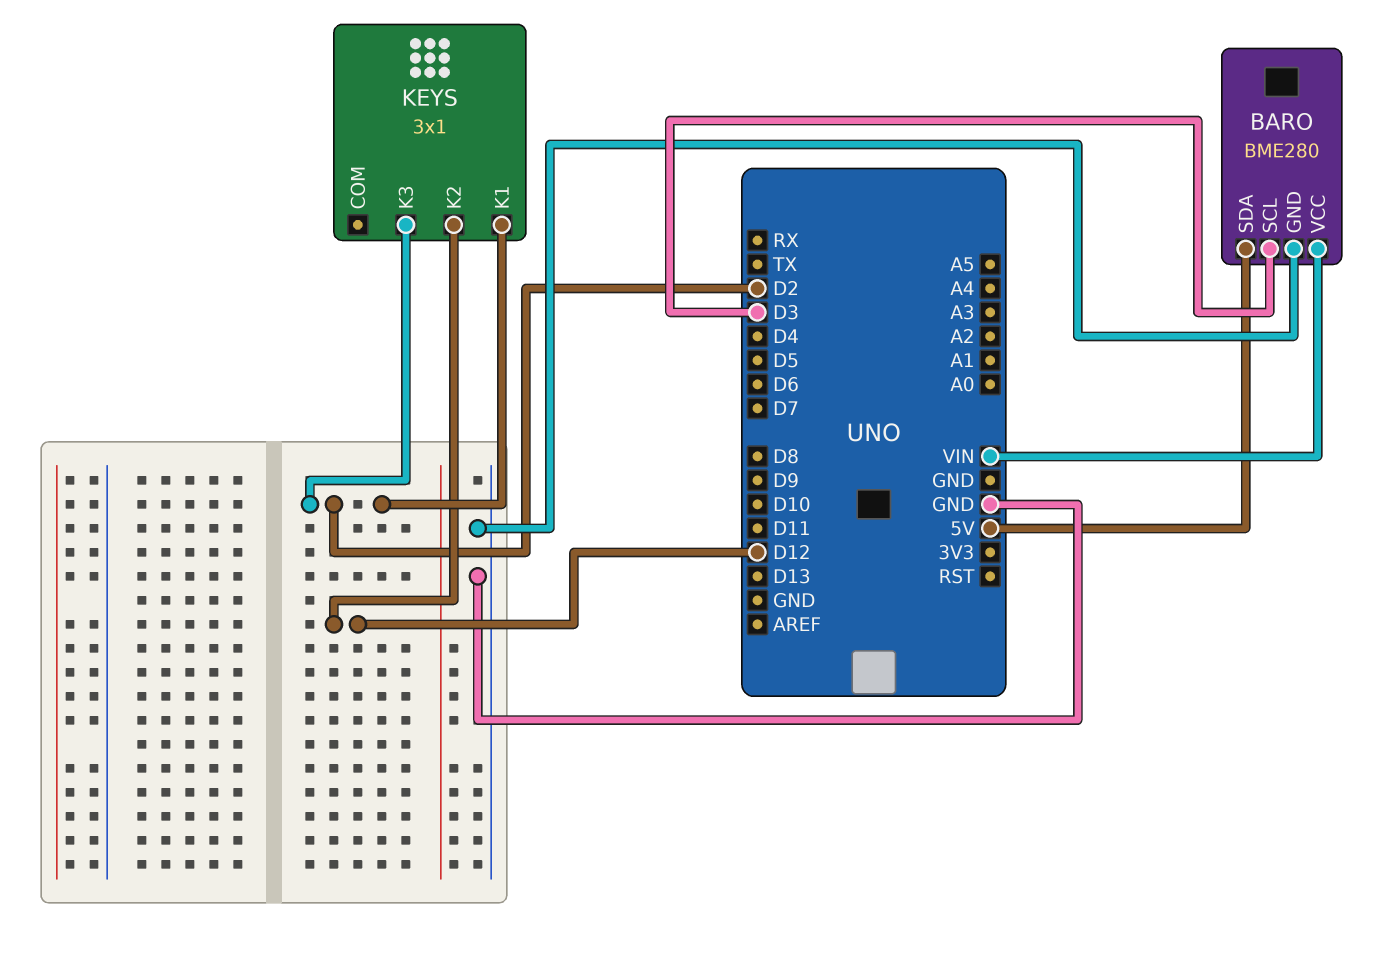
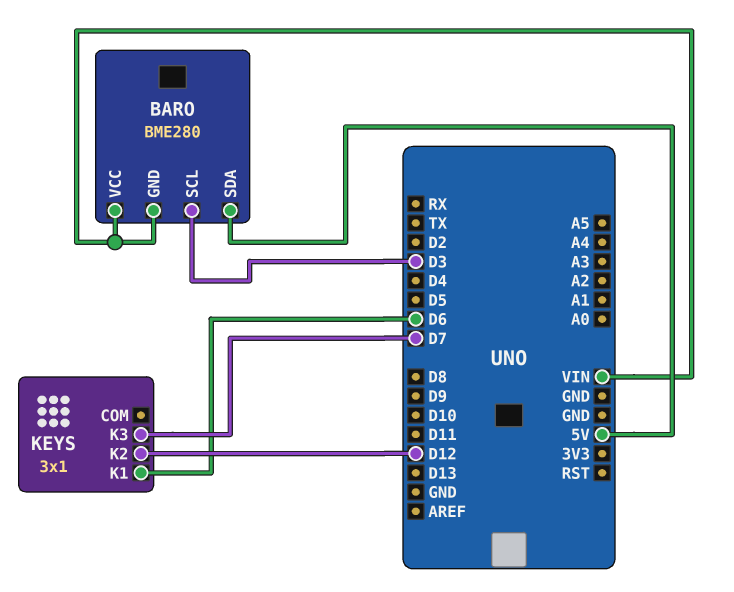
BARO pin GND: GND -> VIN
KEYS pin K1: D2 -> D6
KEYS pin K3: D2 -> D7

